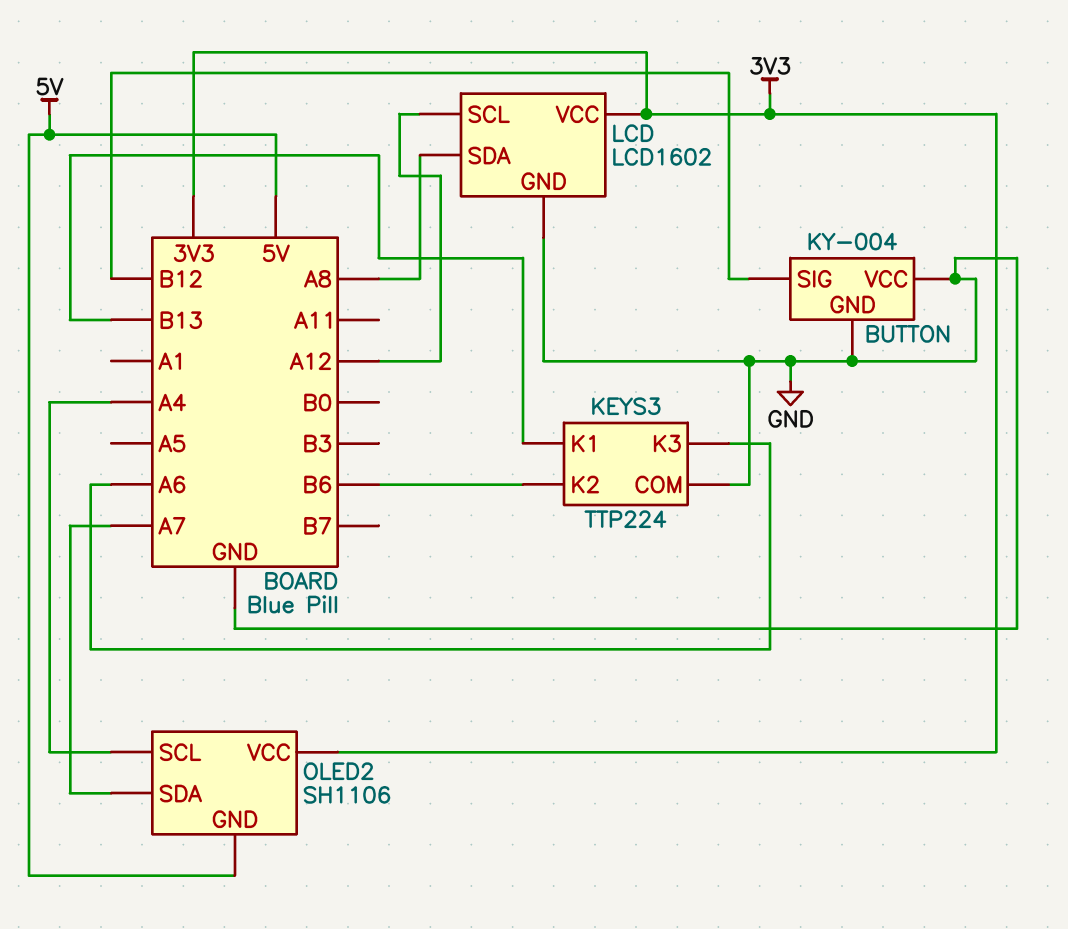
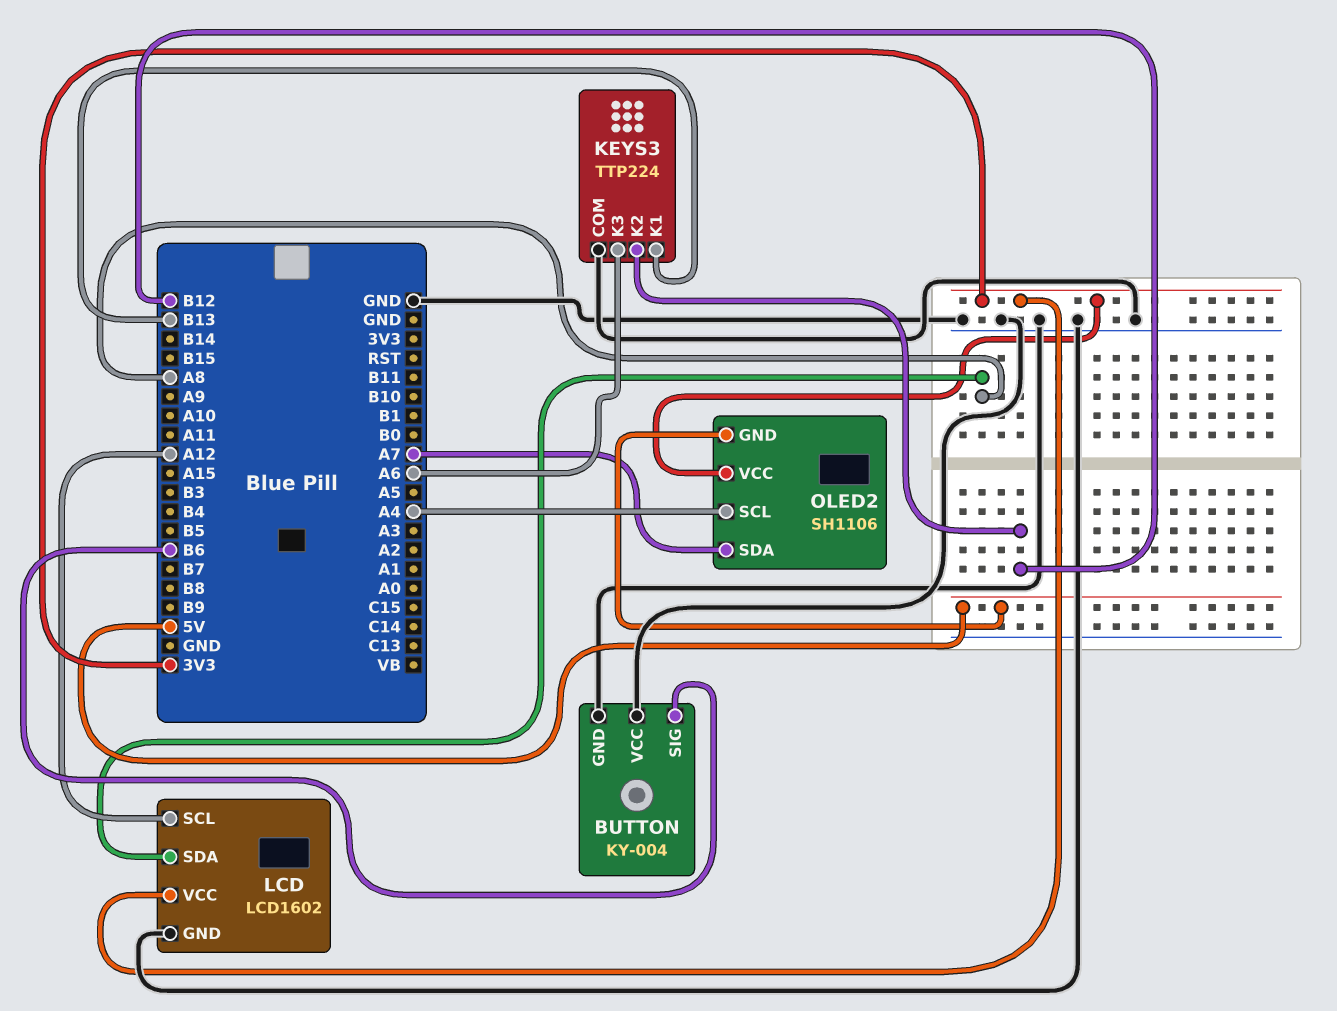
BUTTON pin SIG: B12 -> B6
KEYS3 pin K2: B6 -> B12

